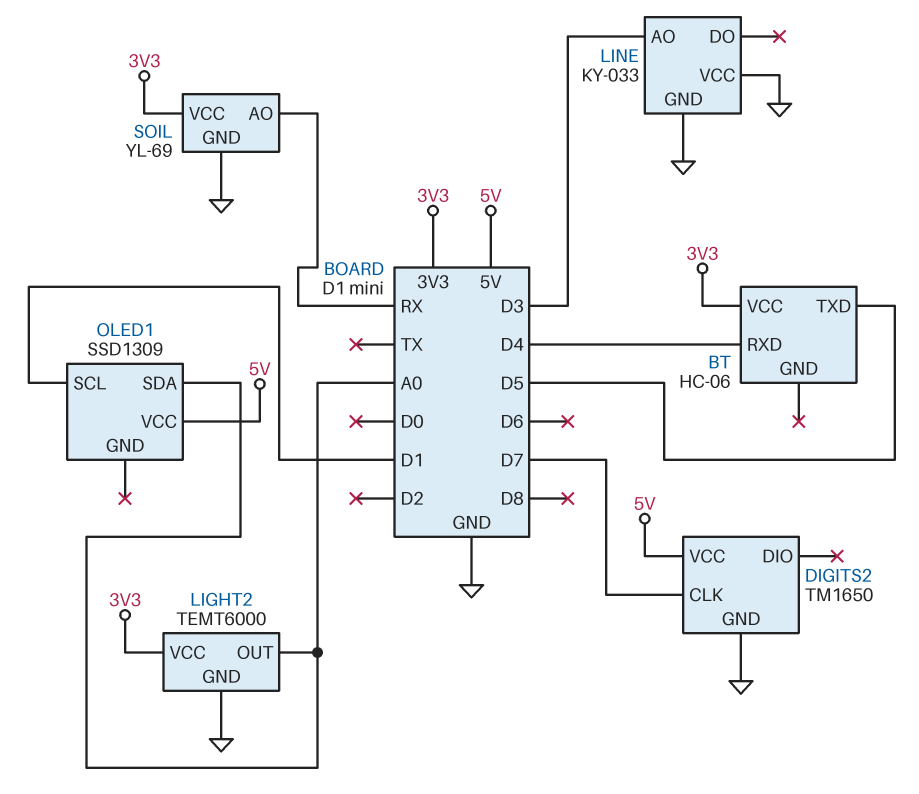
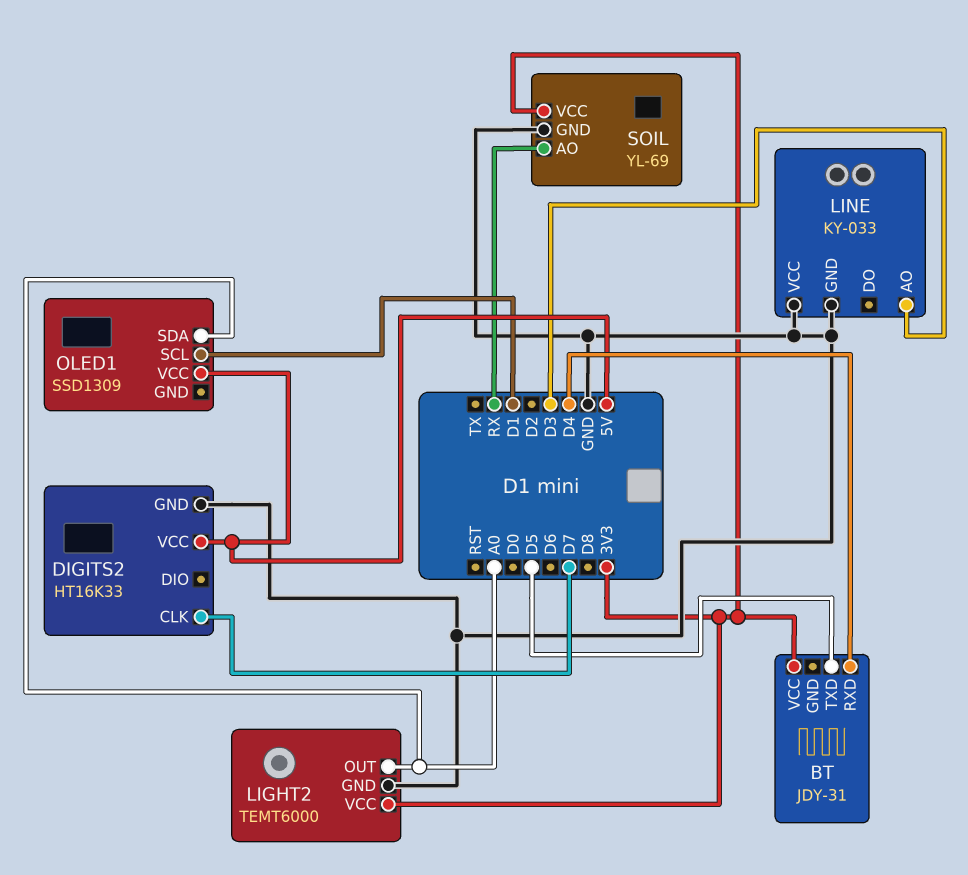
BT: HC-06 -> JDY-31
DIGITS2: TM1650 -> HT16K33

